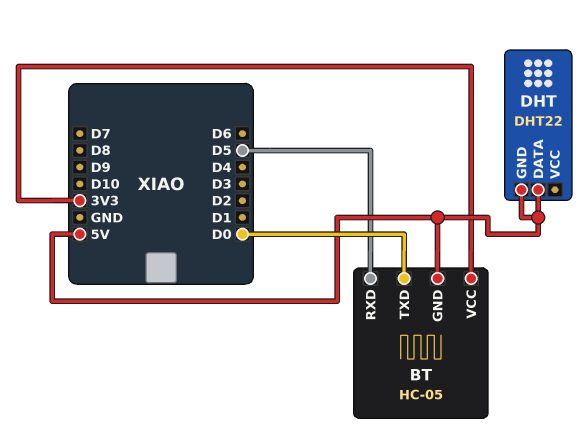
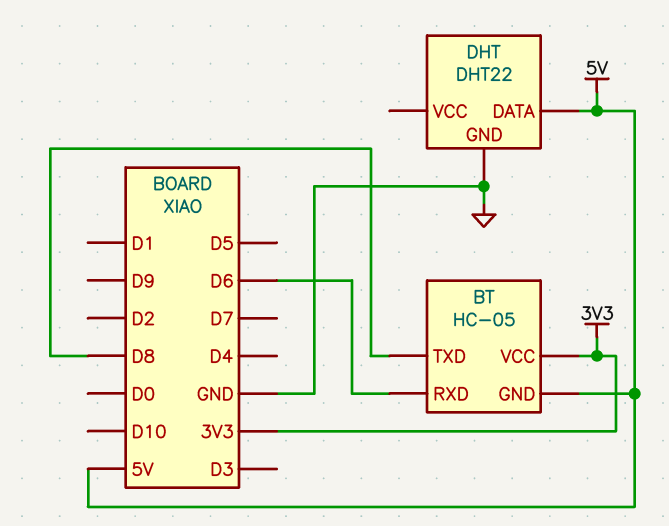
BT pin RXD: D5 -> D6
BT pin TXD: D0 -> D8
DHT pin GND: 5V -> GND

